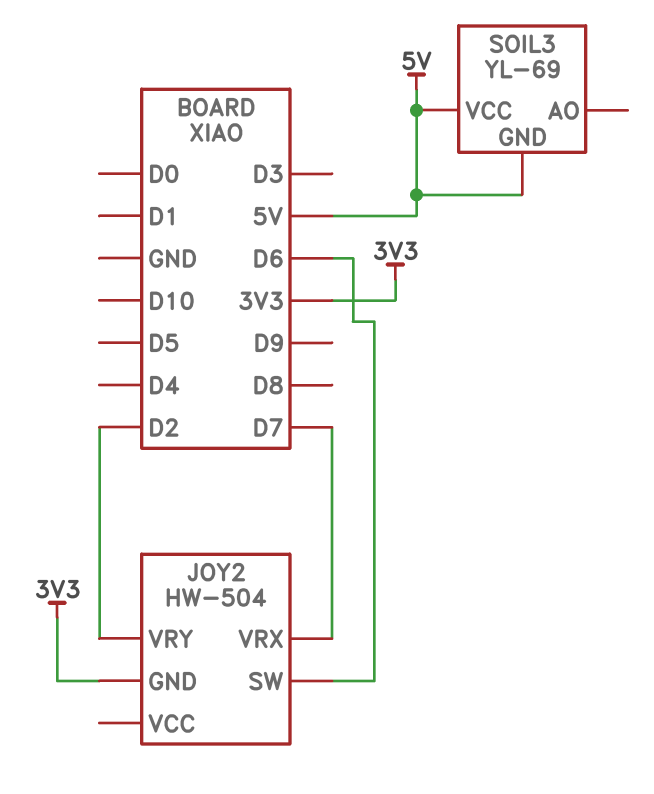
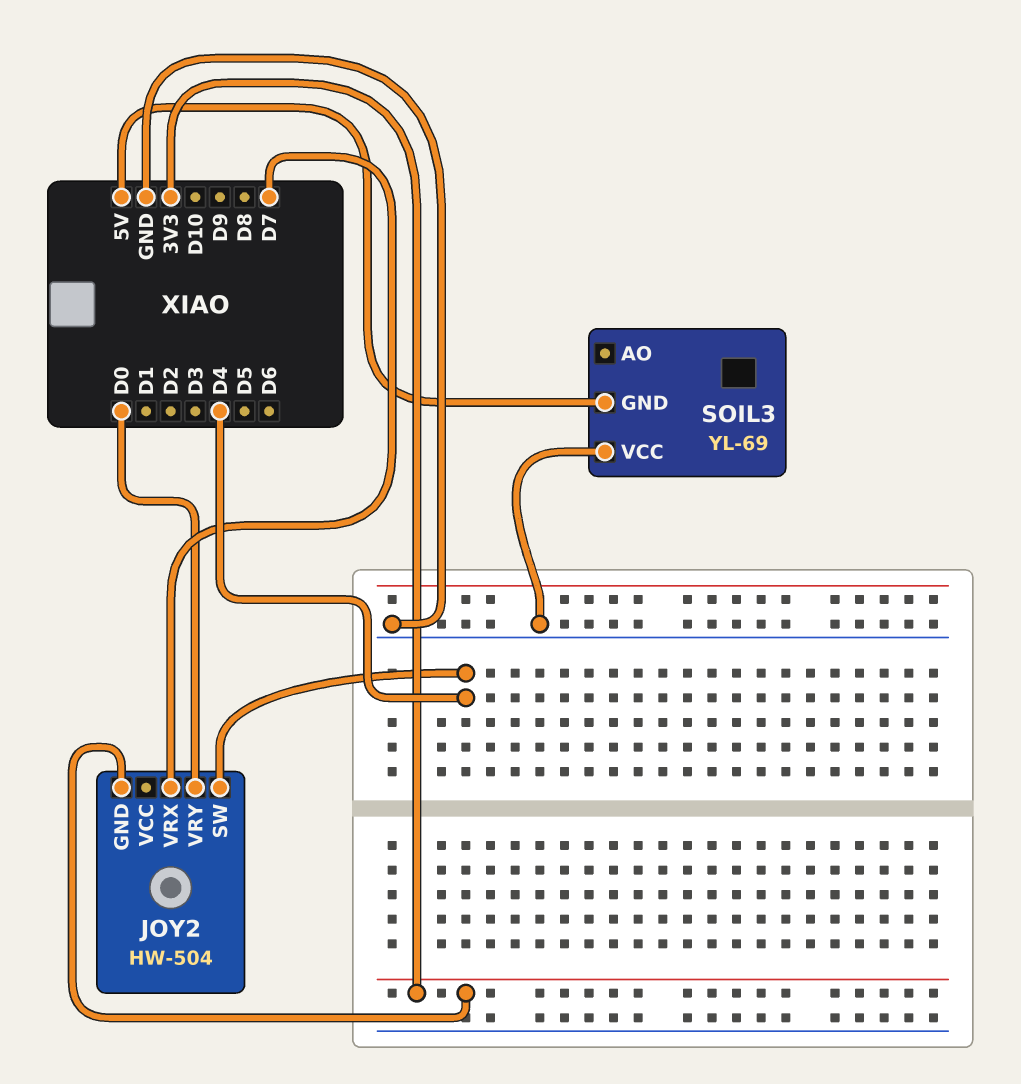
JOY2 pin SW: D6 -> D4
JOY2 pin VRY: D2 -> D0
SOIL3 pin VCC: 5V -> GND

